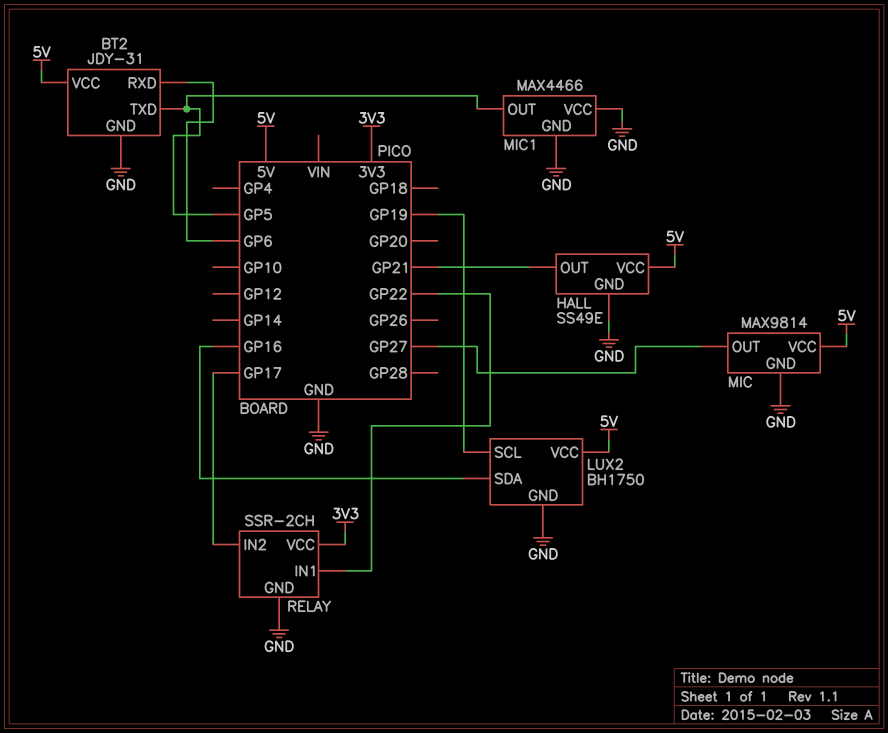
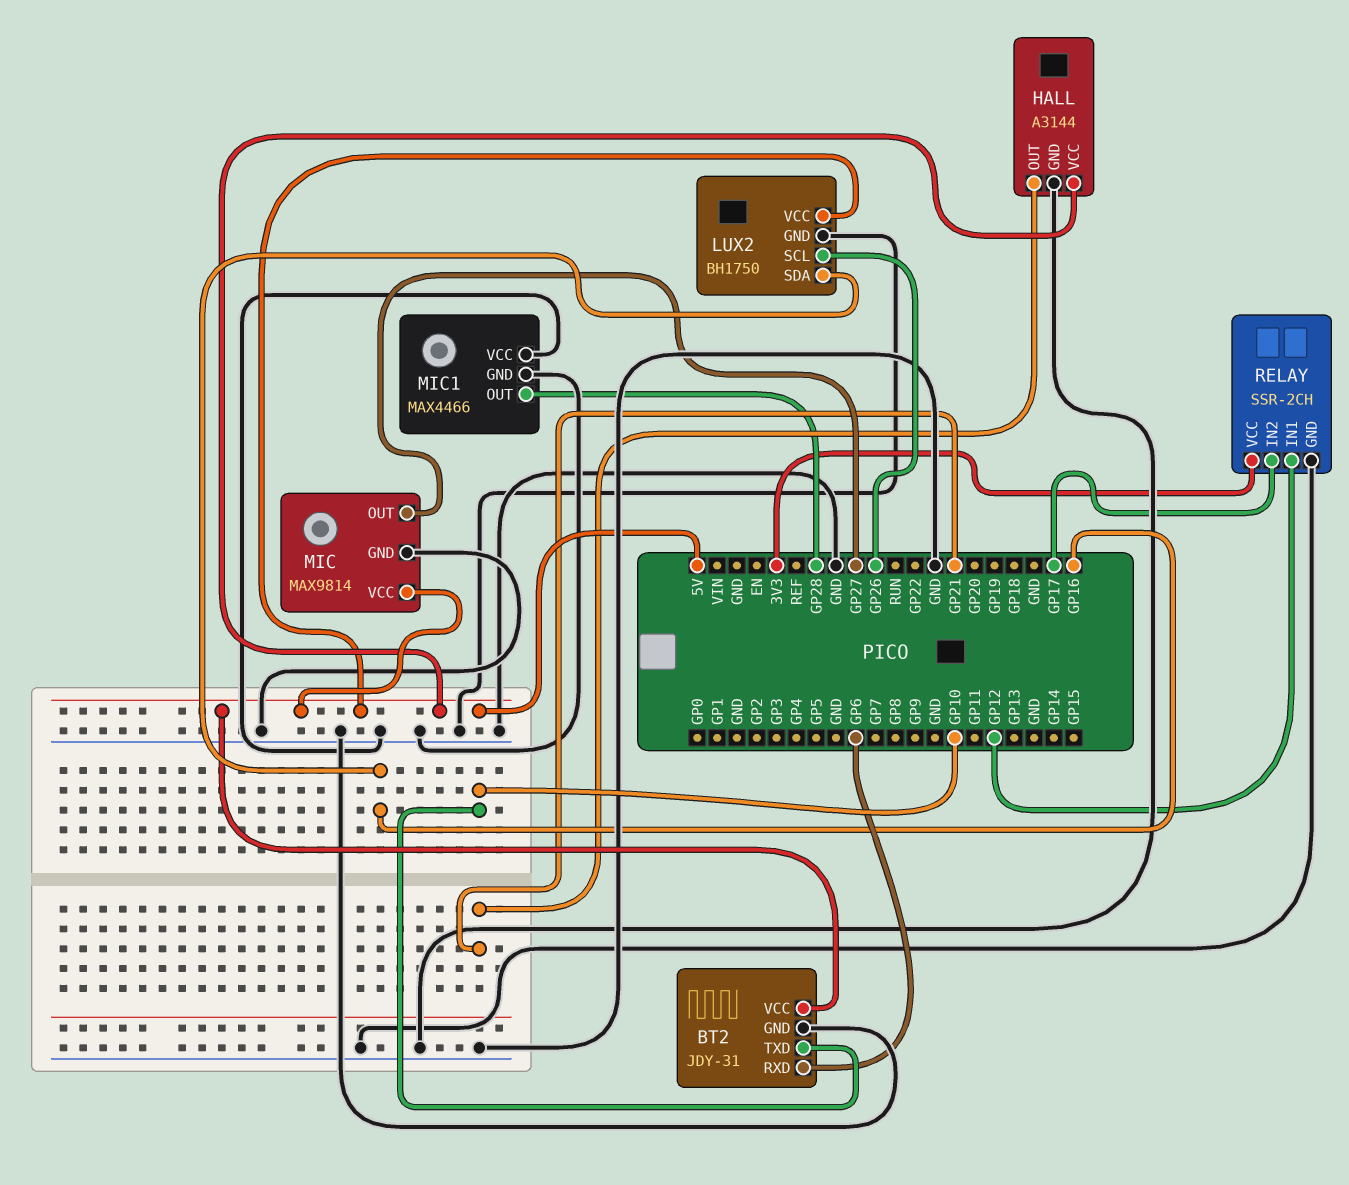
BT2 pin TXD: GP5 -> GP10
HALL: SS49E -> A3144
LUX2 pin SCL: GP19 -> GP26
MIC1 pin OUT: GP5 -> GP28
RELAY pin IN1: GP22 -> GP12

